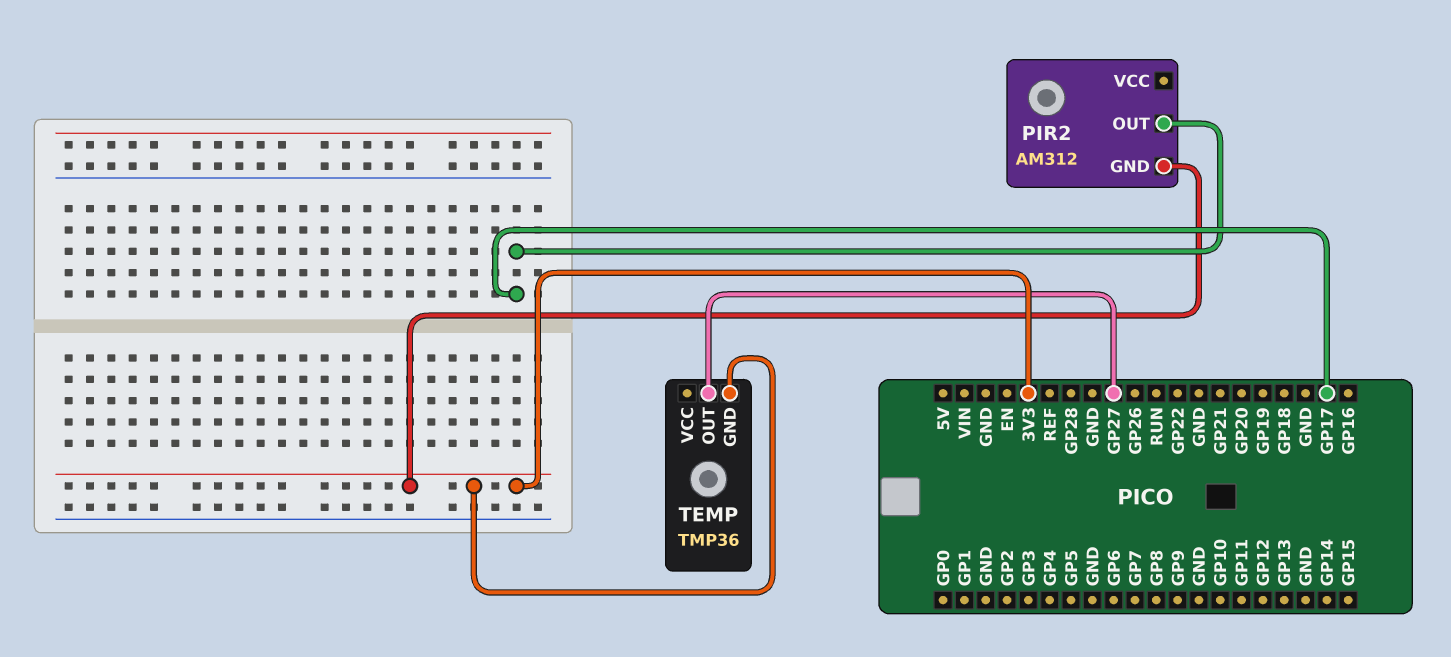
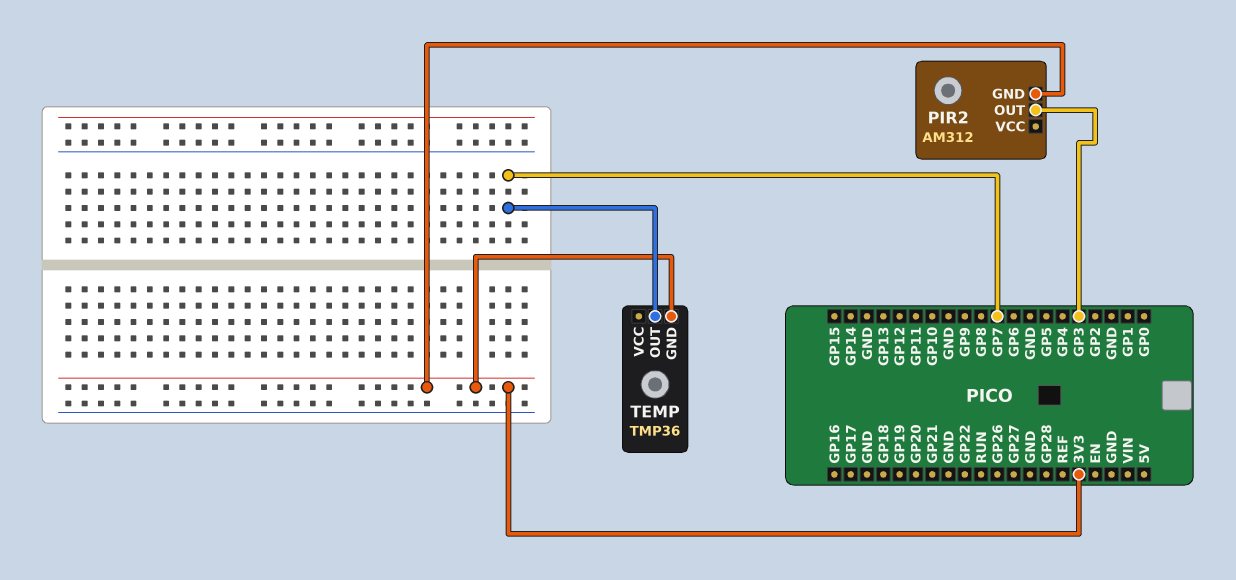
PIR2 pin OUT: GP17 -> GP3
TEMP pin OUT: GP27 -> GP7

